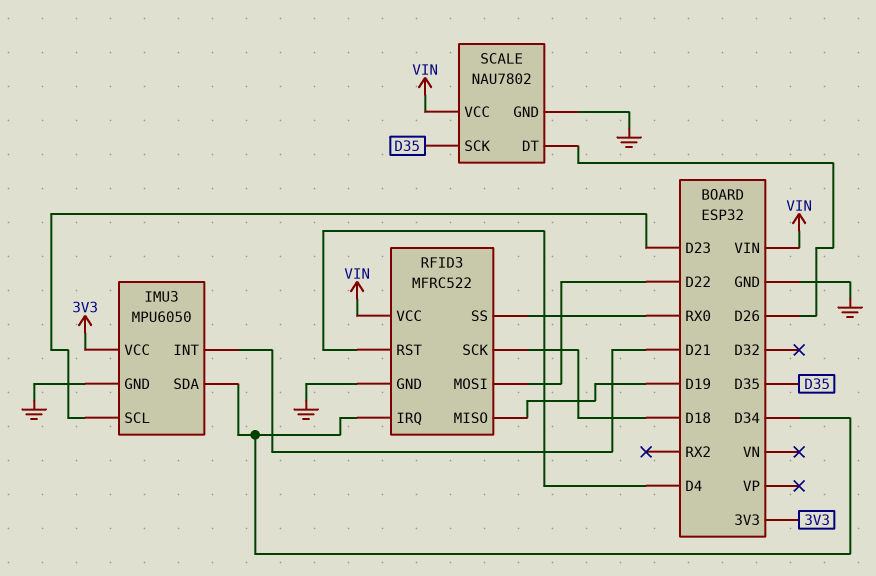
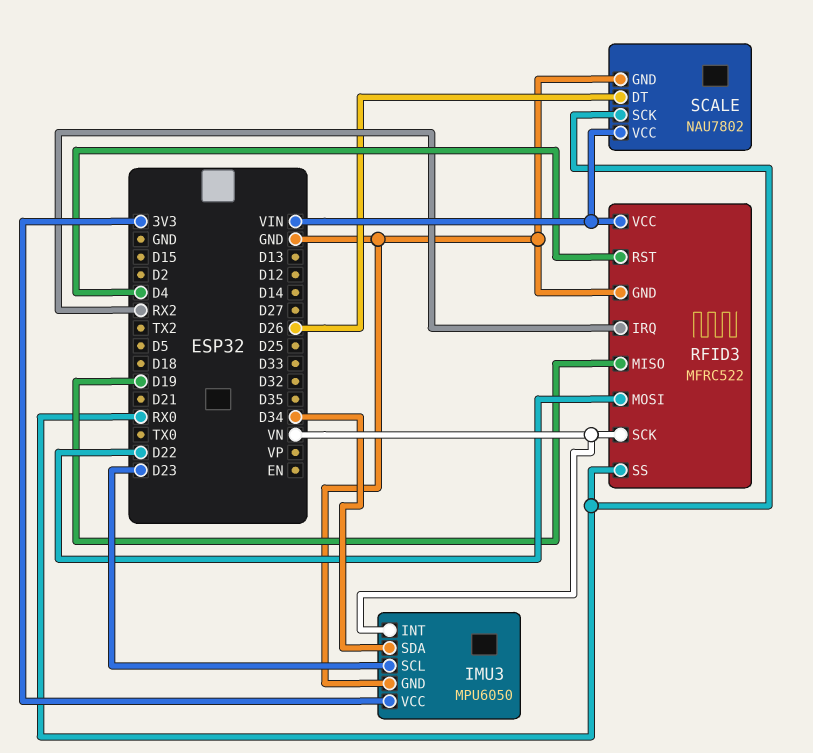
IMU3 pin INT: D21 -> VN
RFID3 pin IRQ: D34 -> RX2
RFID3 pin SCK: D18 -> VN
SCALE pin SCK: D35 -> RX0

